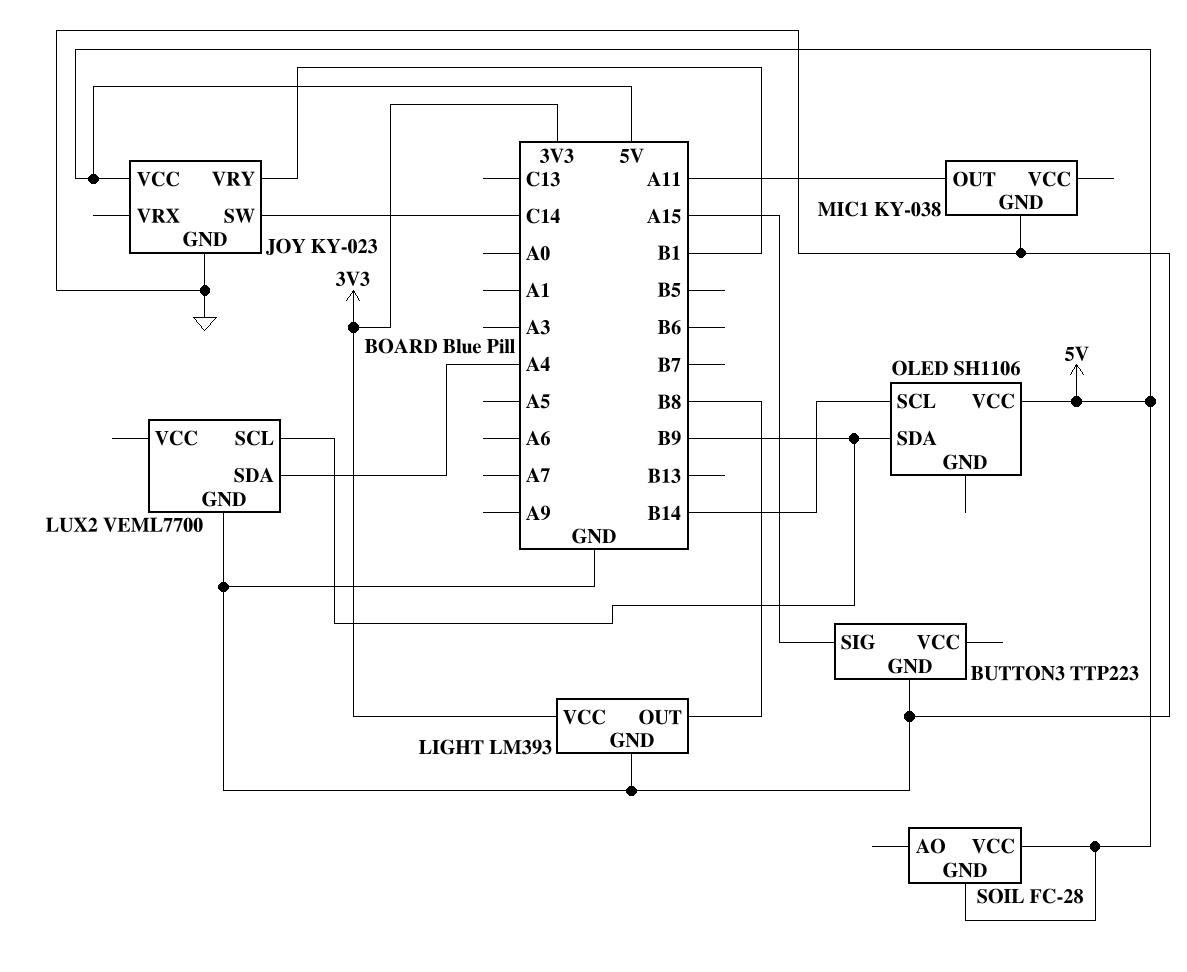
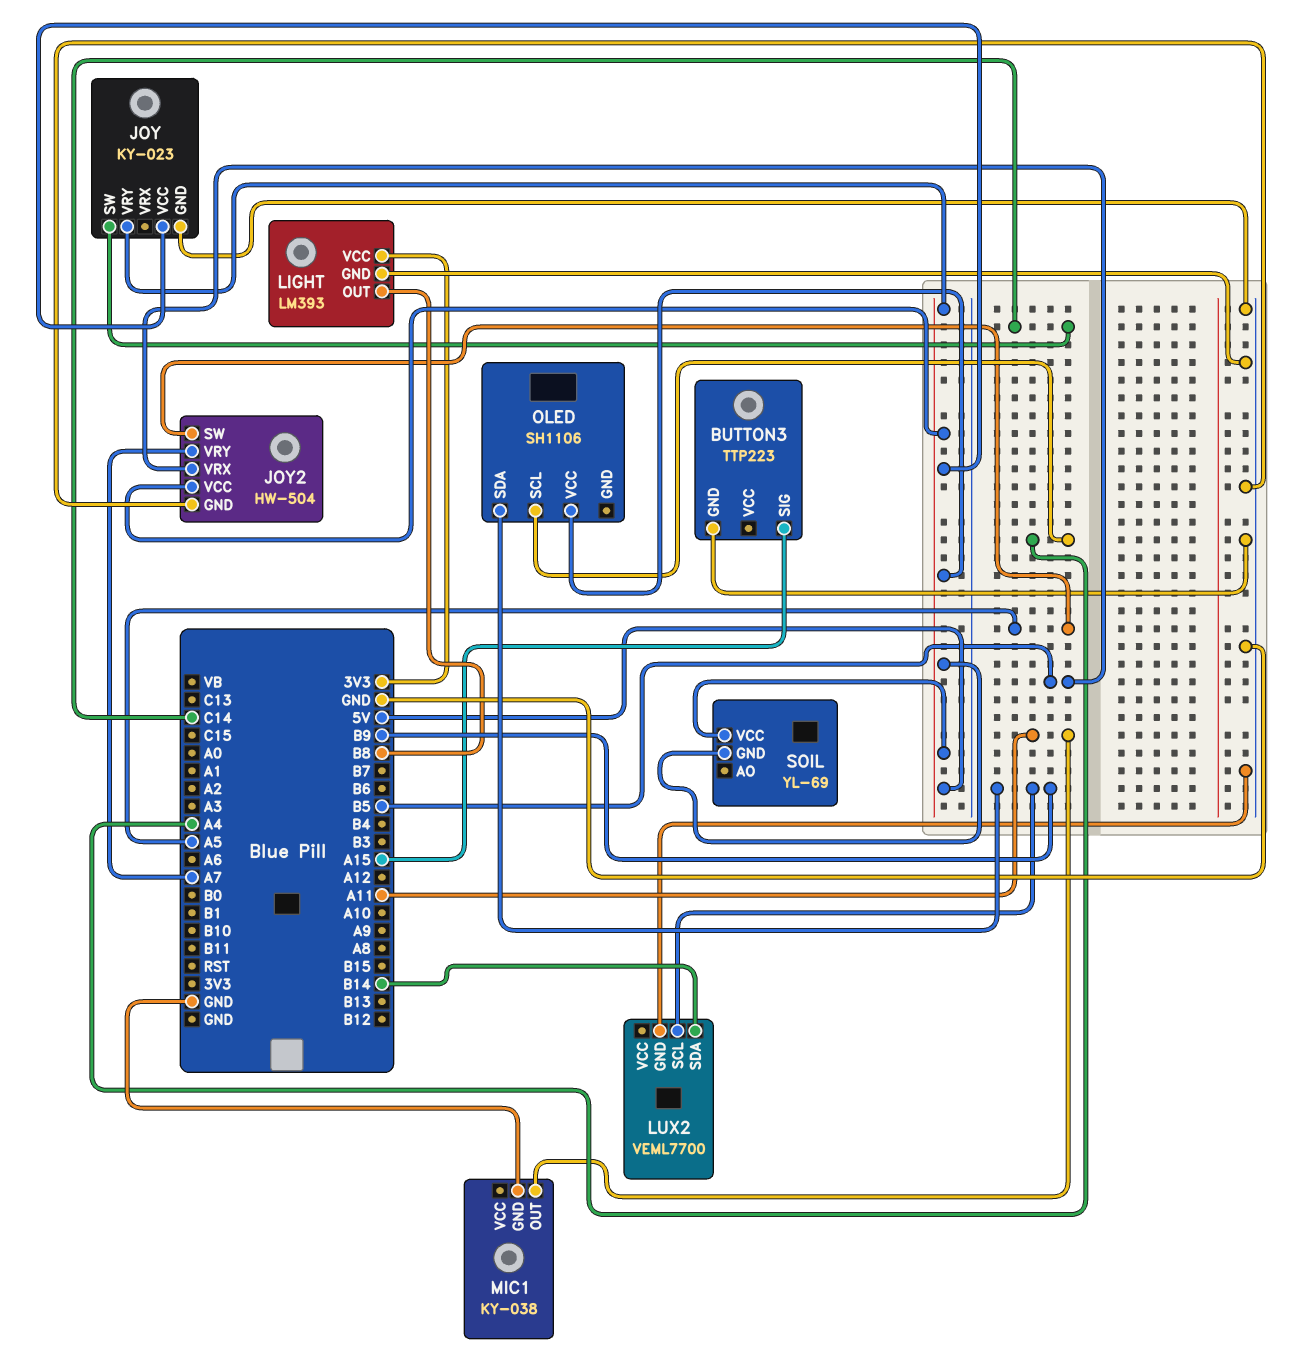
JOY pin VRY: B1 -> 5V
JOY2: none -> HW-504
JOY2 pin GND: none -> GND
JOY2 pin SW: none -> A5
JOY2 pin VCC: none -> 5V
JOY2 pin VRX: none -> B5
JOY2 pin VRY: none -> A7
LUX2 pin SDA: A4 -> B14
OLED pin SCL: B14 -> A4
SOIL: FC-28 -> YL-69

